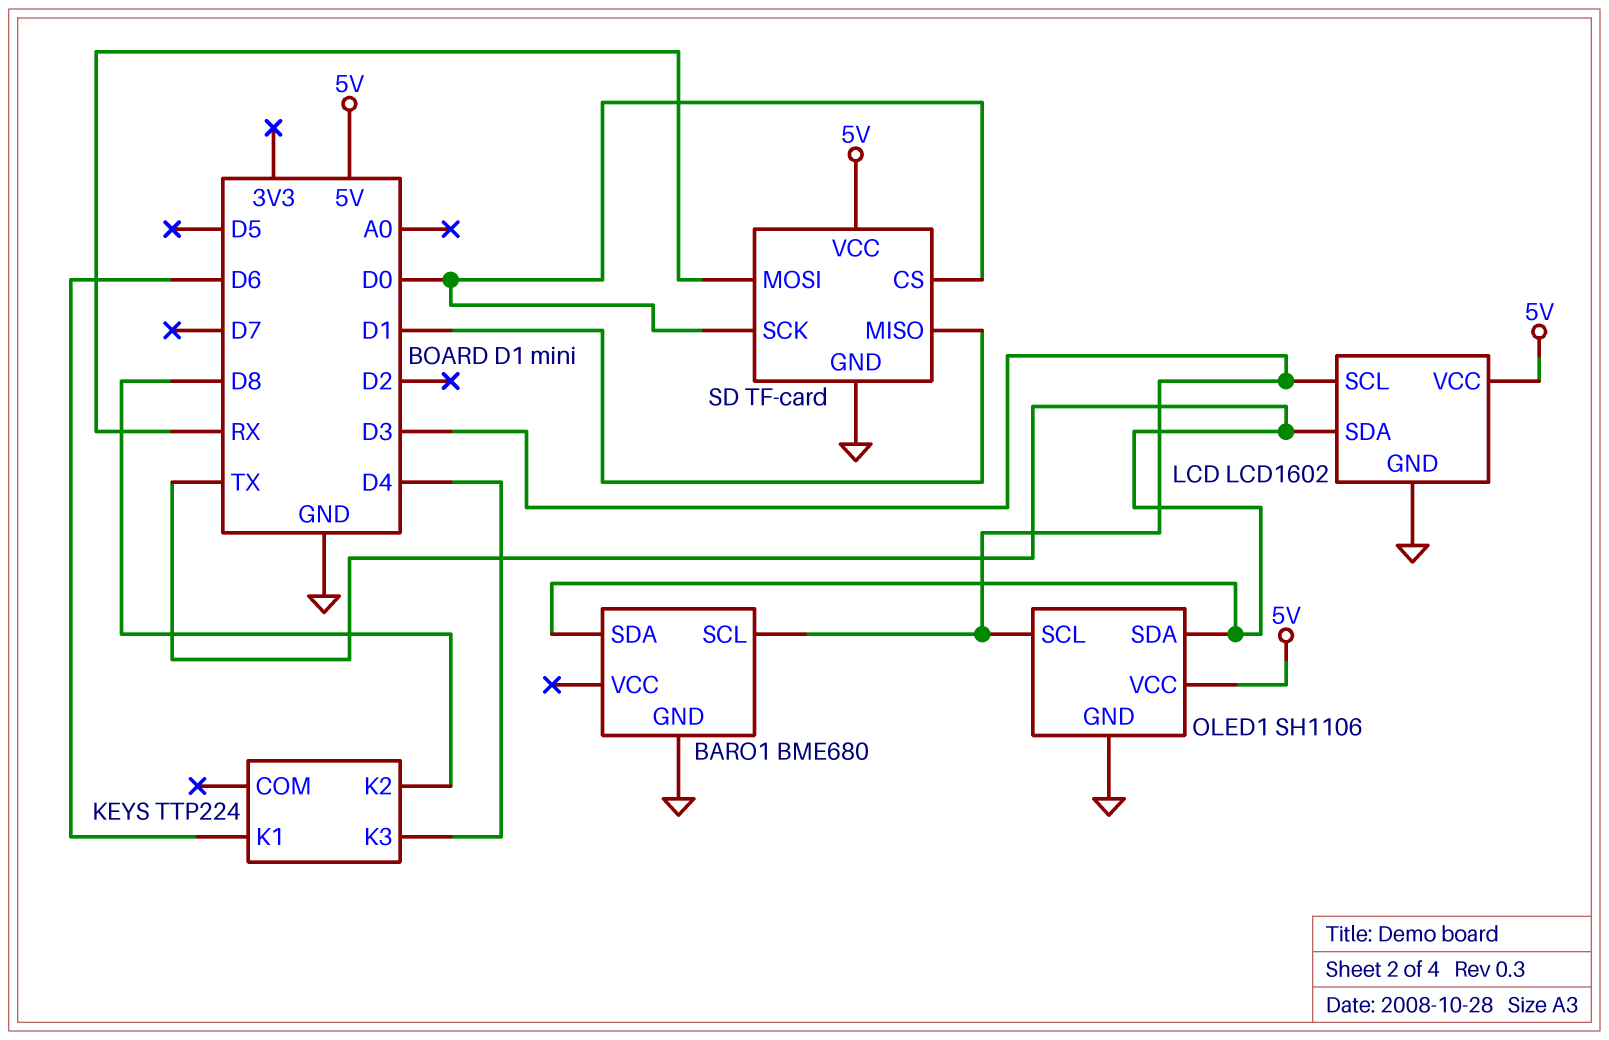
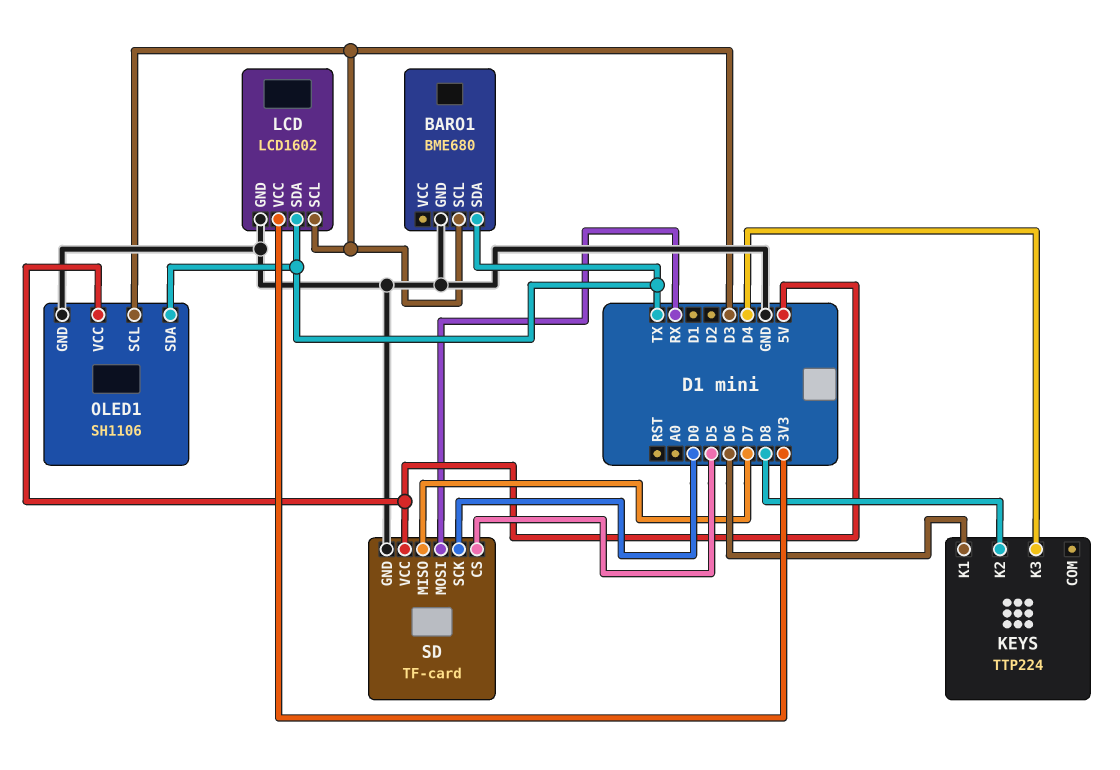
LCD pin VCC: 5V -> 3V3
SD pin CS: D0 -> D5
SD pin MISO: D1 -> D7

